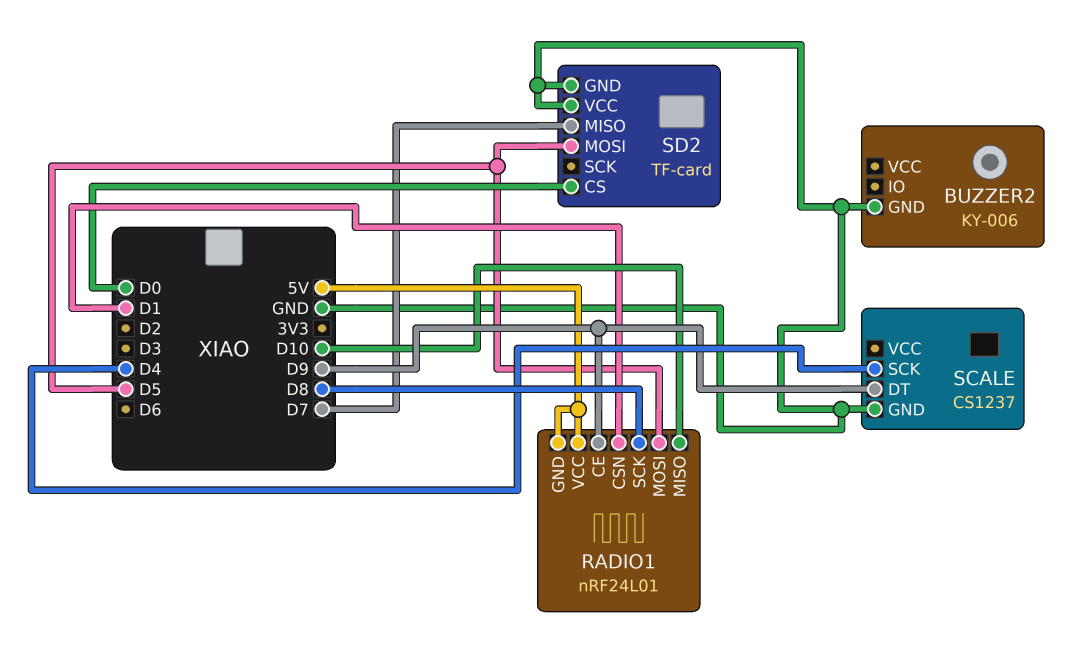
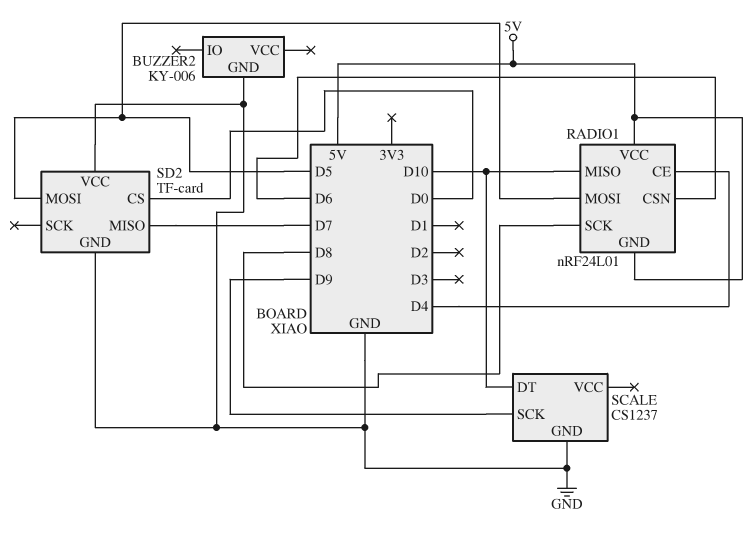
RADIO1 pin CE: D9 -> D4
RADIO1 pin CSN: D1 -> D6
SCALE pin DT: D9 -> D10
SCALE pin SCK: D4 -> D9

